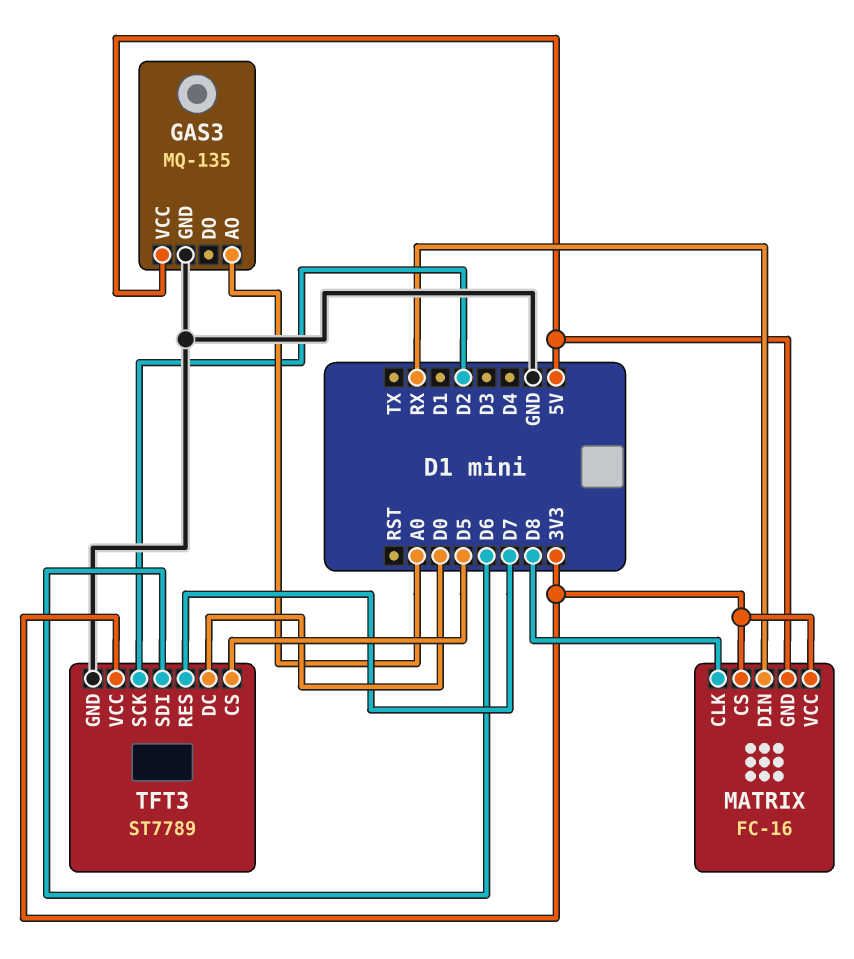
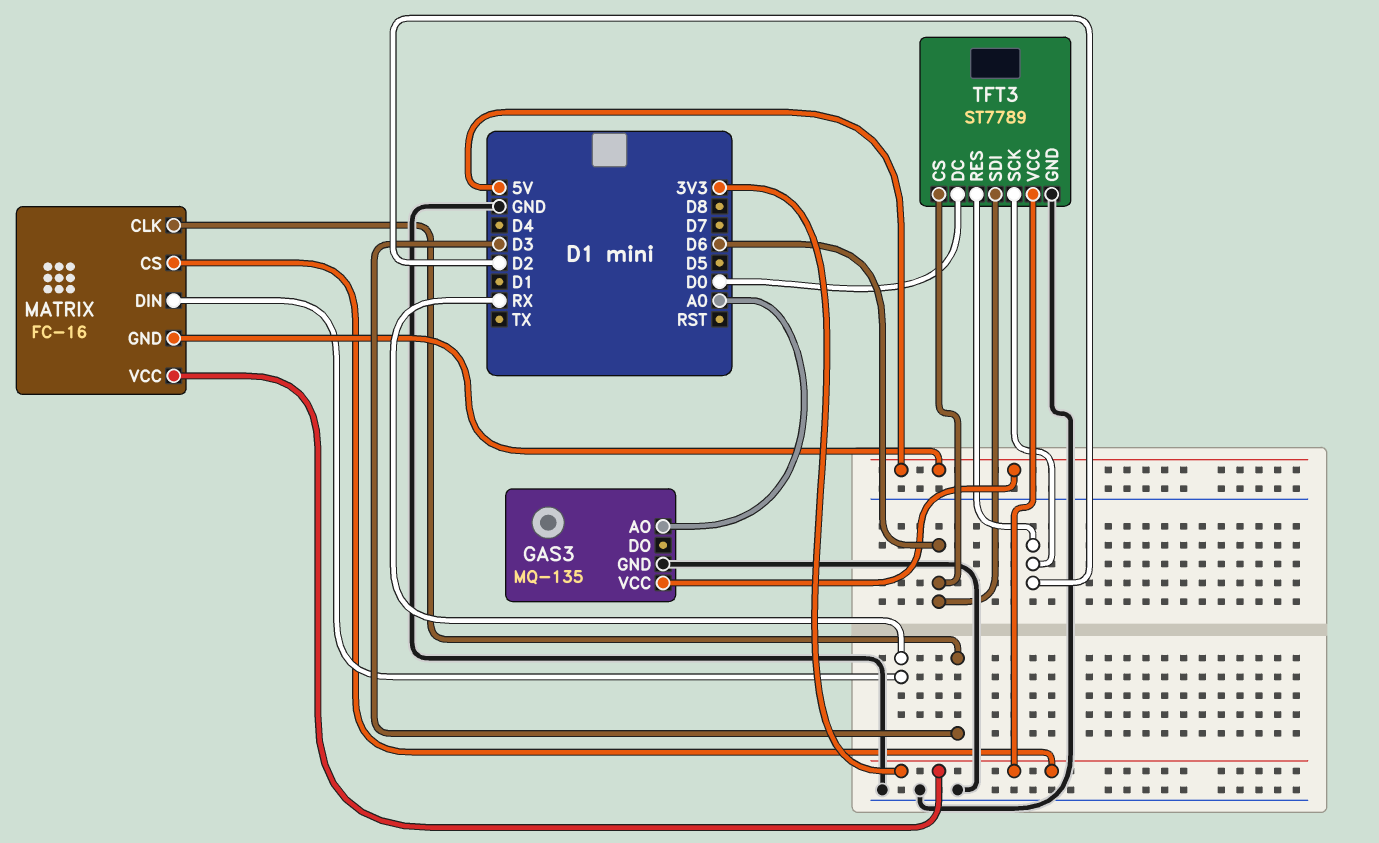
MATRIX pin CLK: D8 -> D3
TFT3 pin CS: D5 -> D6
TFT3 pin RES: D7 -> D2

